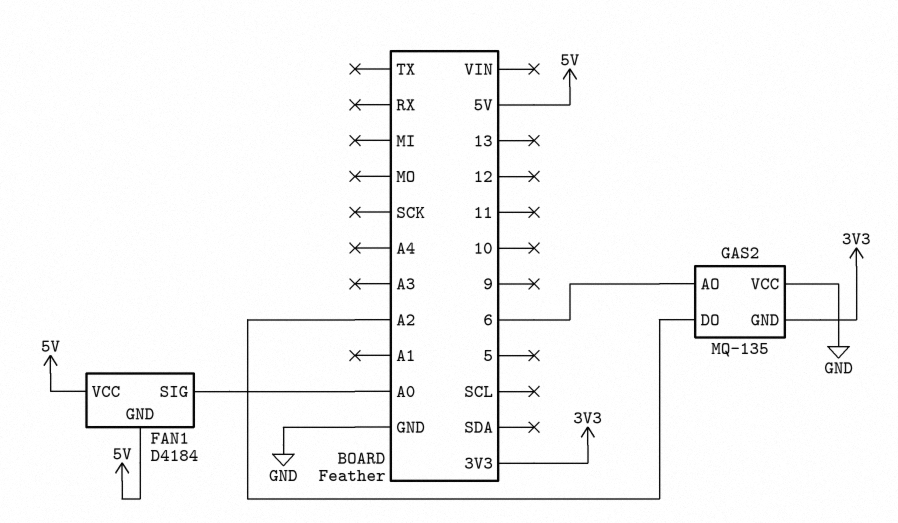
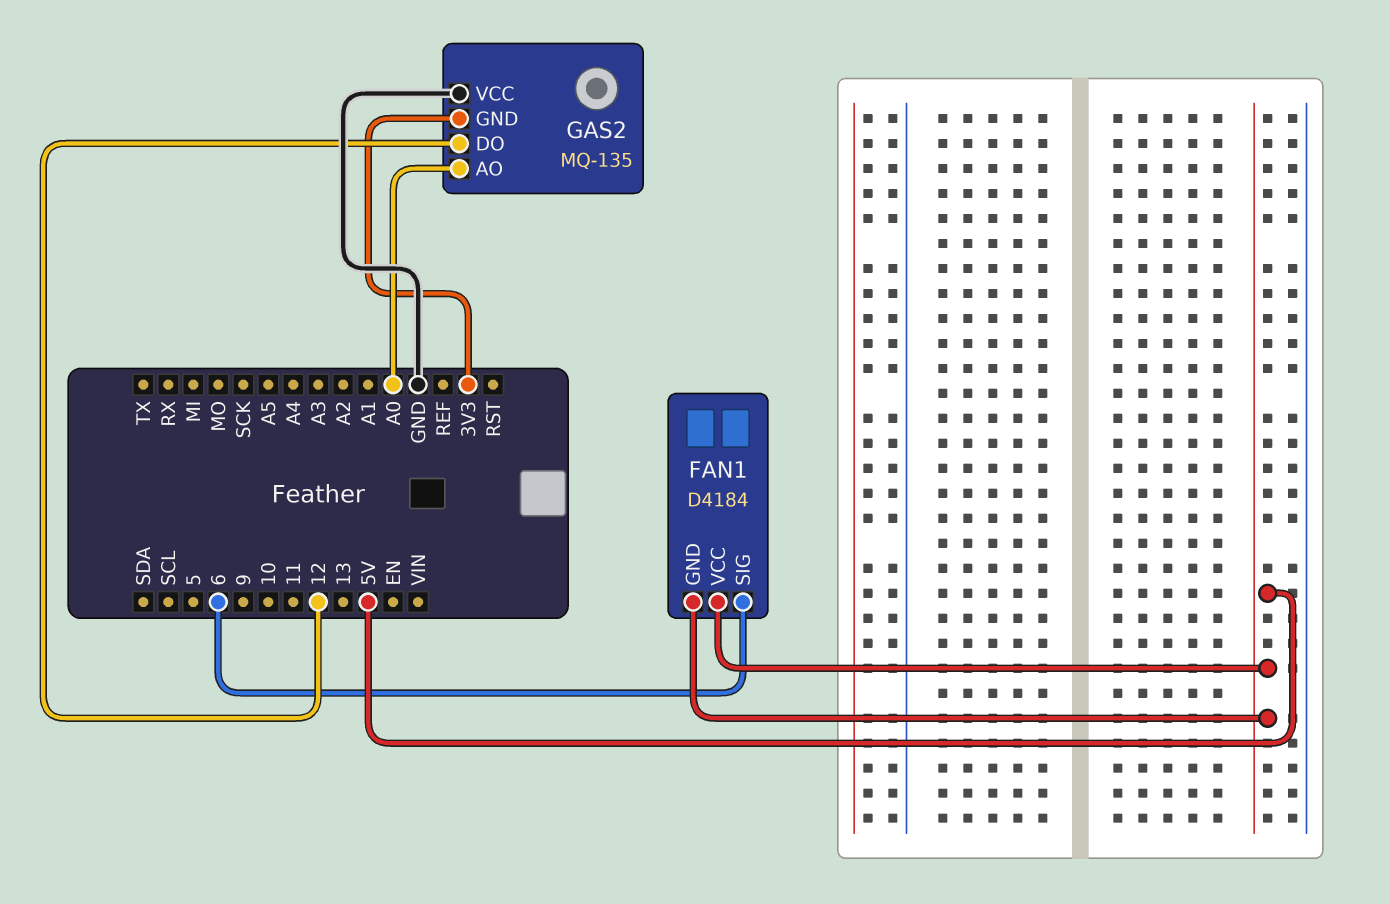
FAN1 pin SIG: A0 -> 6
GAS2 pin AO: 6 -> A0
GAS2 pin DO: A2 -> 12

